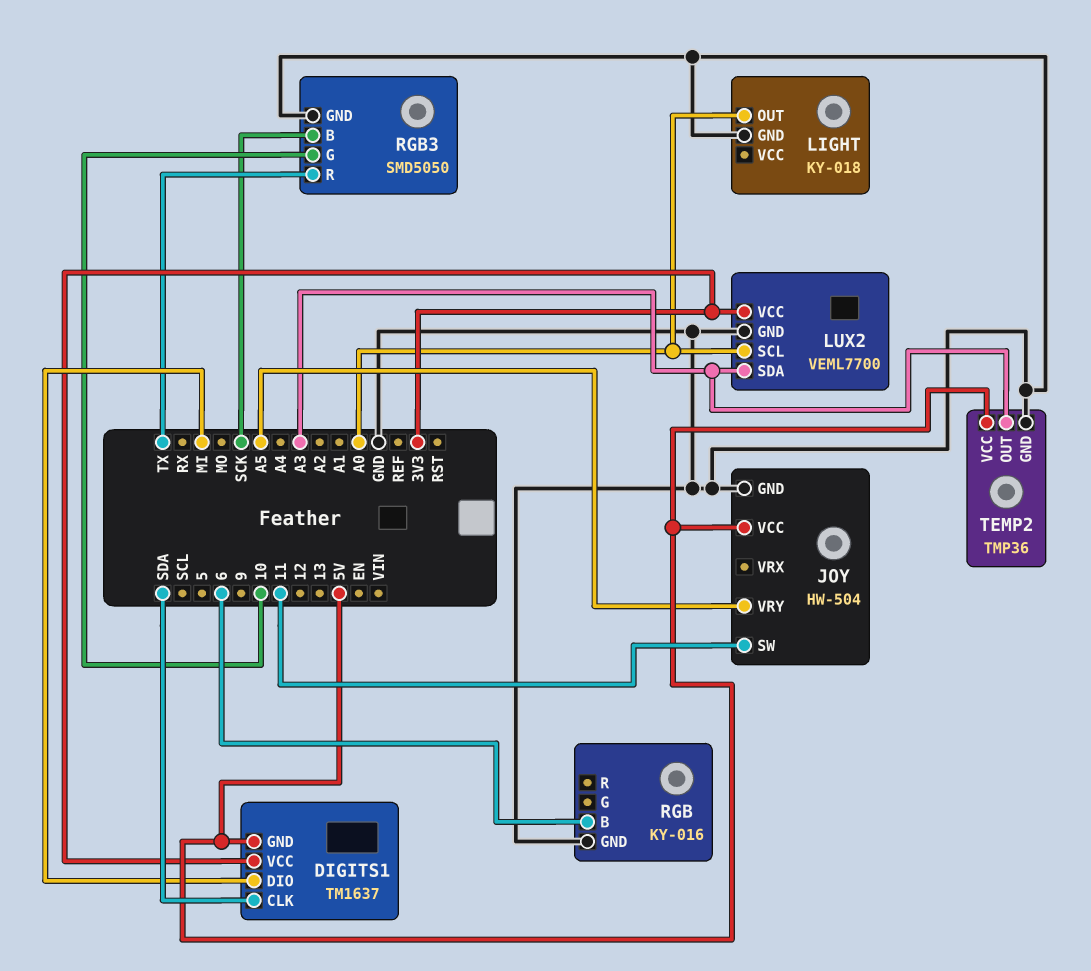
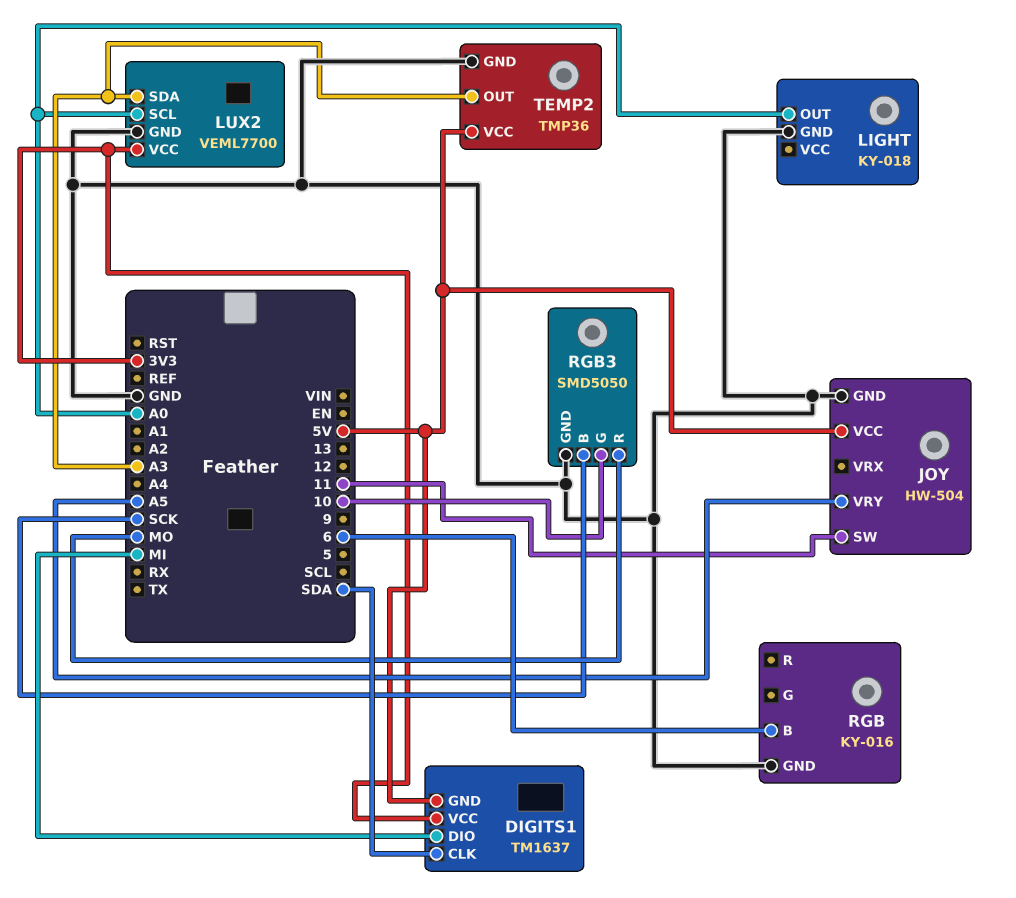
RGB3 pin R: TX -> MO

